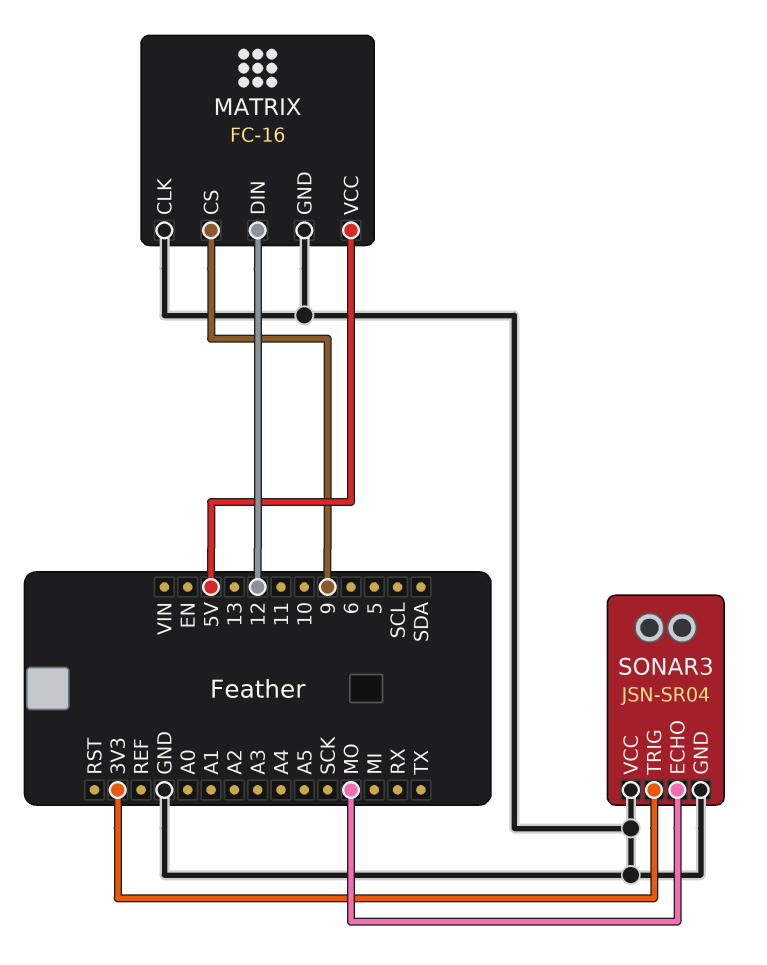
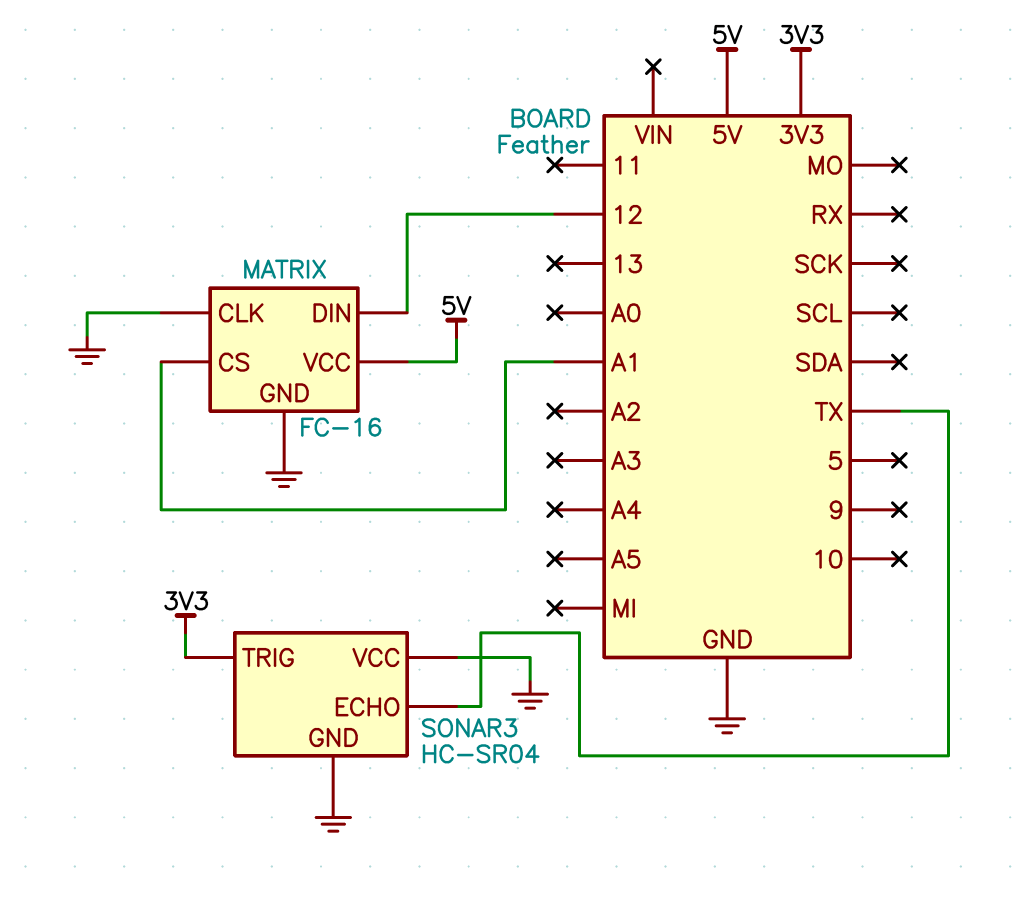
MATRIX pin CS: 9 -> A1
SONAR3: JSN-SR04 -> HC-SR04
SONAR3 pin ECHO: MO -> TX

